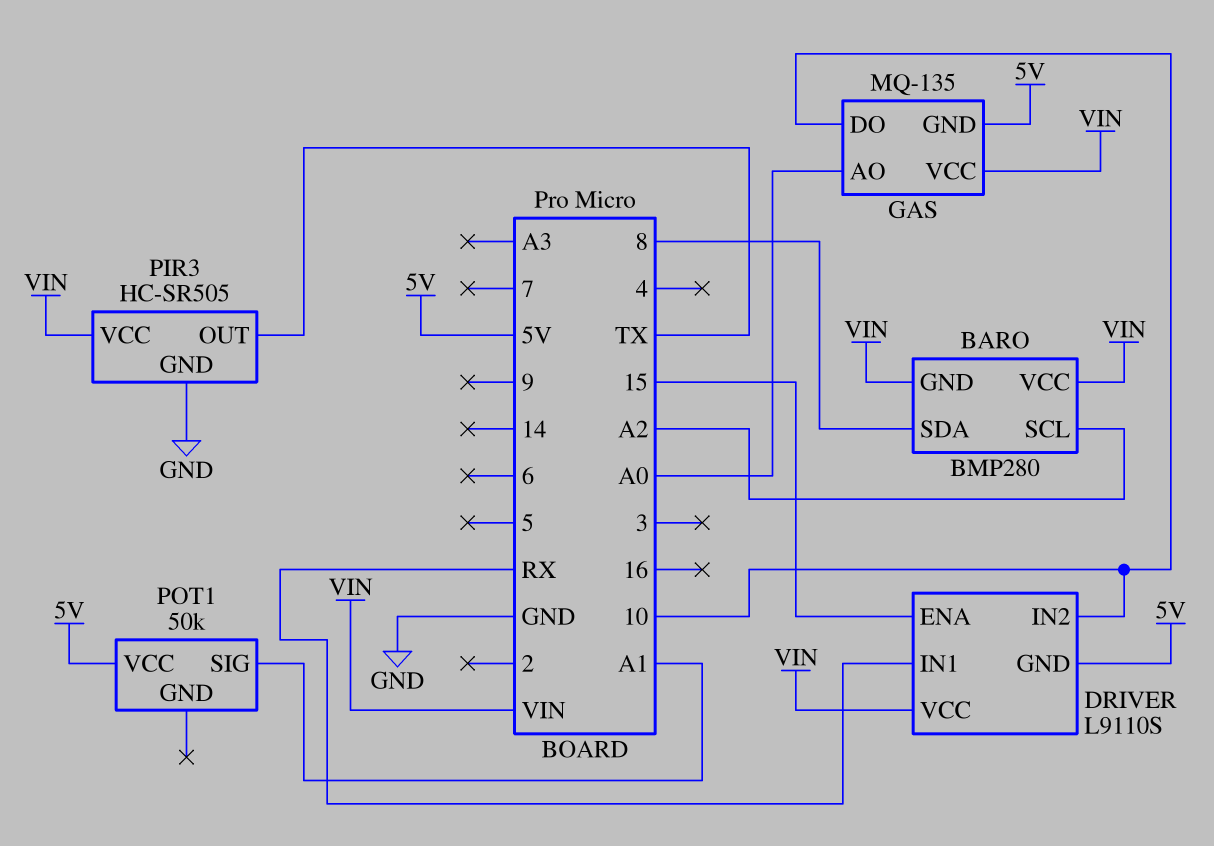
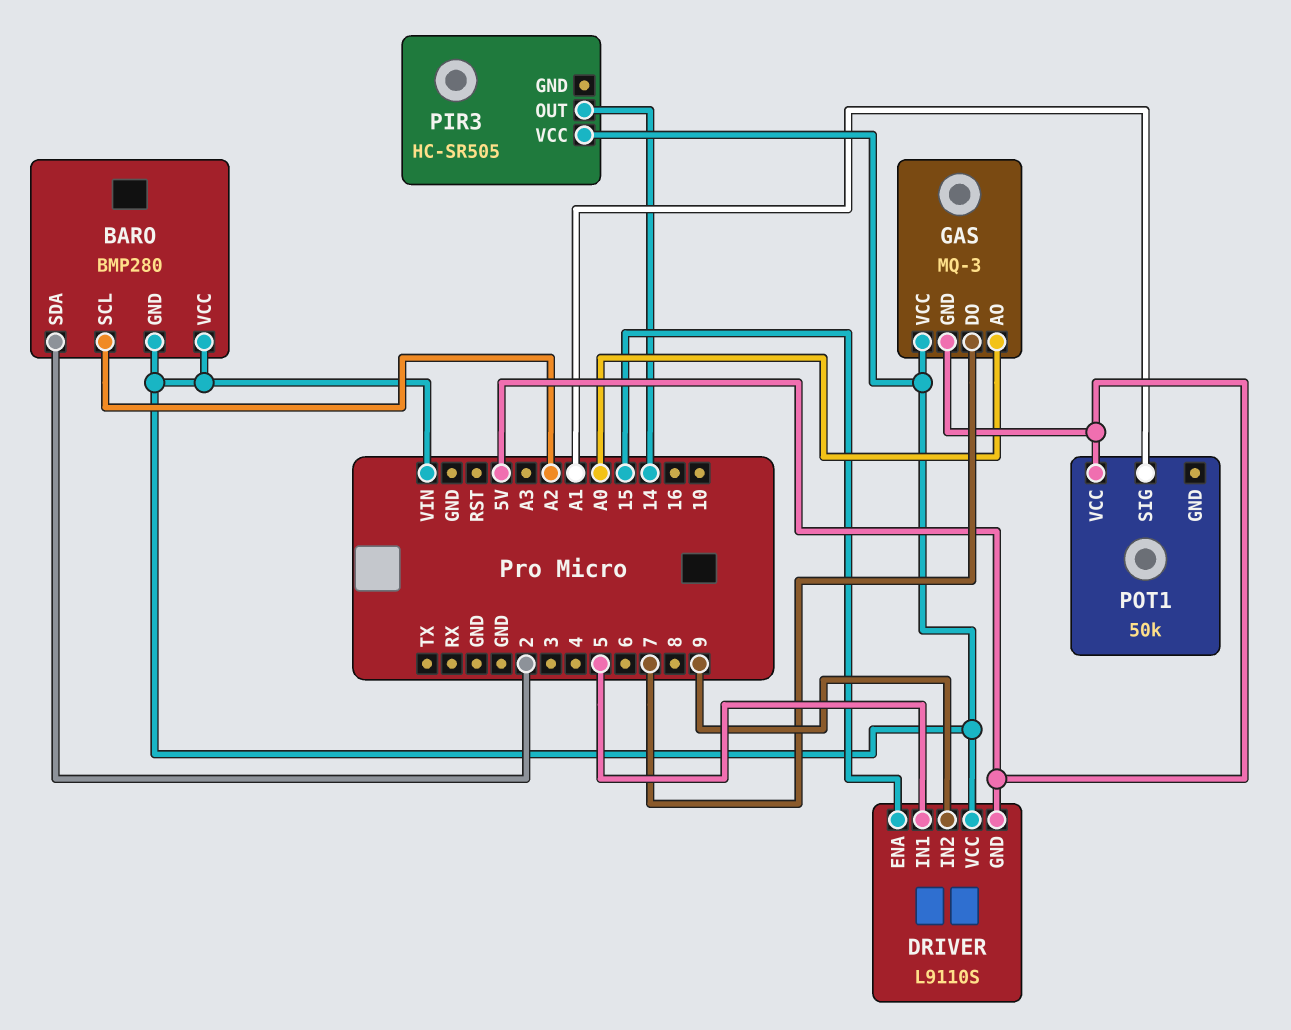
BARO pin SDA: 8 -> 2
DRIVER pin IN1: RX -> 5
DRIVER pin IN2: 10 -> 9
GAS: MQ-135 -> MQ-3
GAS pin DO: 10 -> 7
PIR3 pin GND: GND -> none
PIR3 pin OUT: TX -> 14

